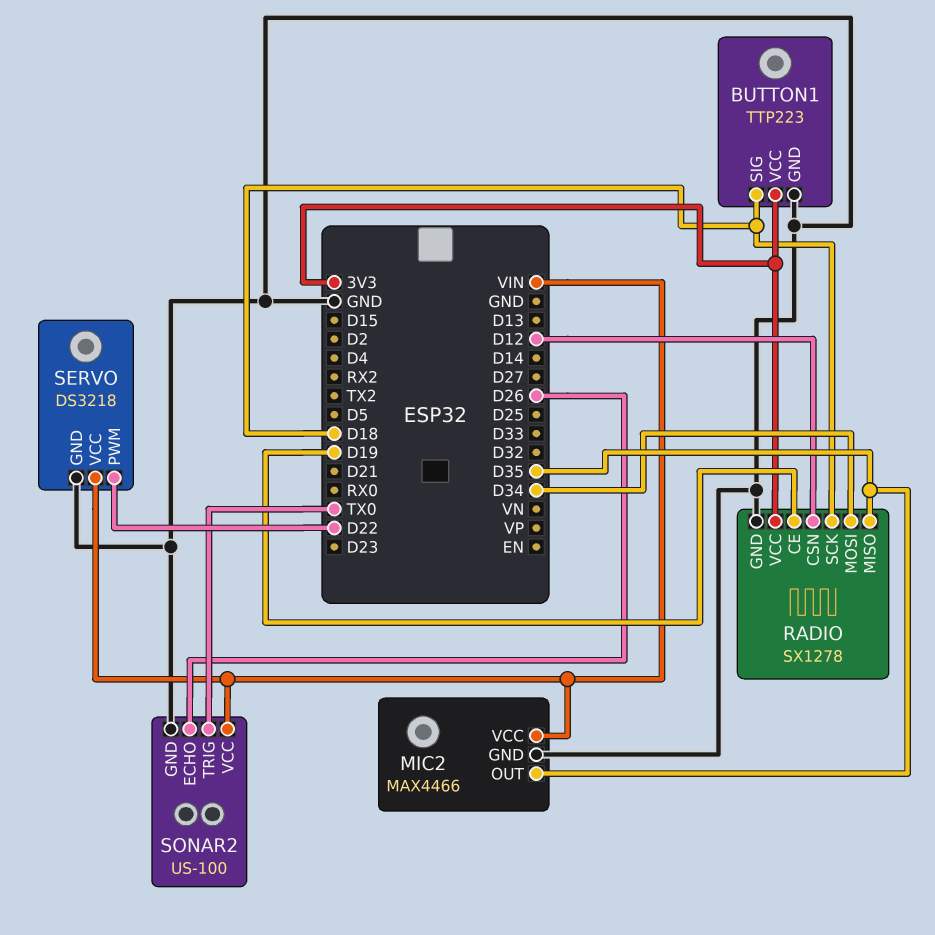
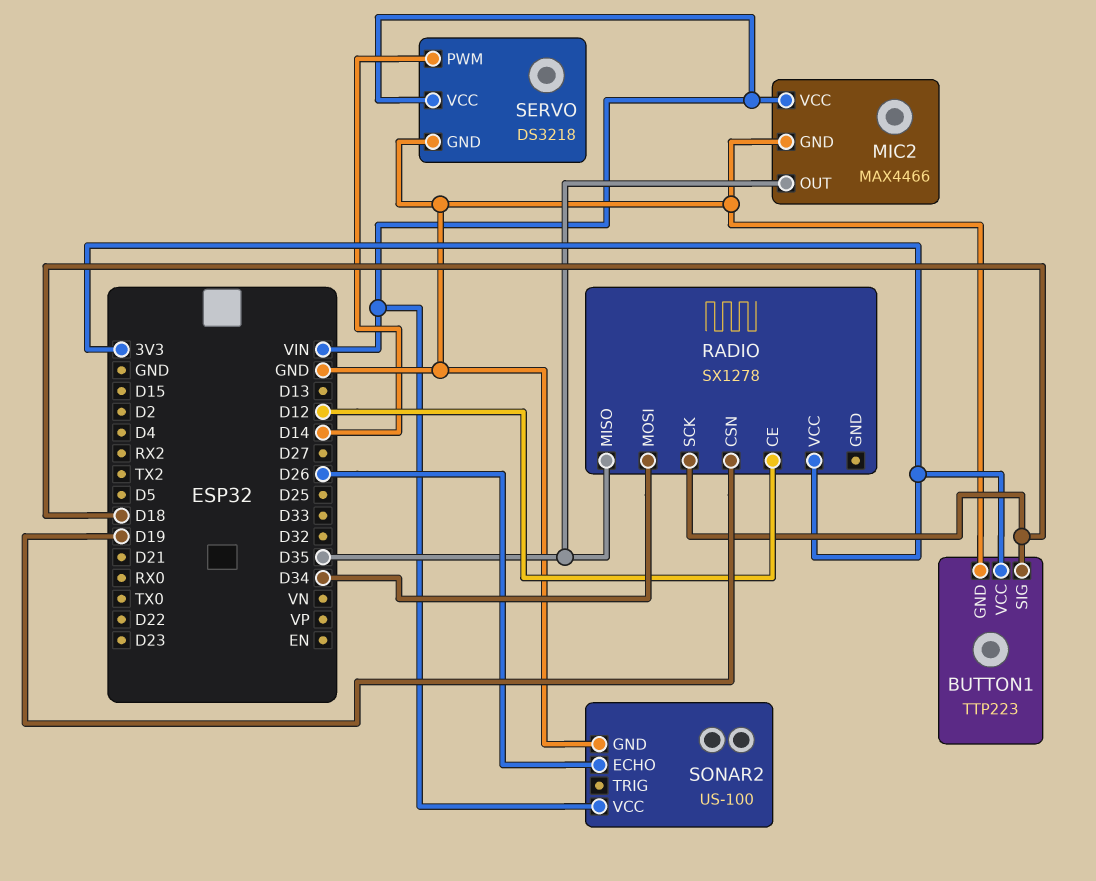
RADIO pin CE: D19 -> D12
RADIO pin CSN: D12 -> D19
RADIO pin GND: GND -> none
SERVO pin PWM: D22 -> D14
SONAR2 pin TRIG: TX0 -> none

